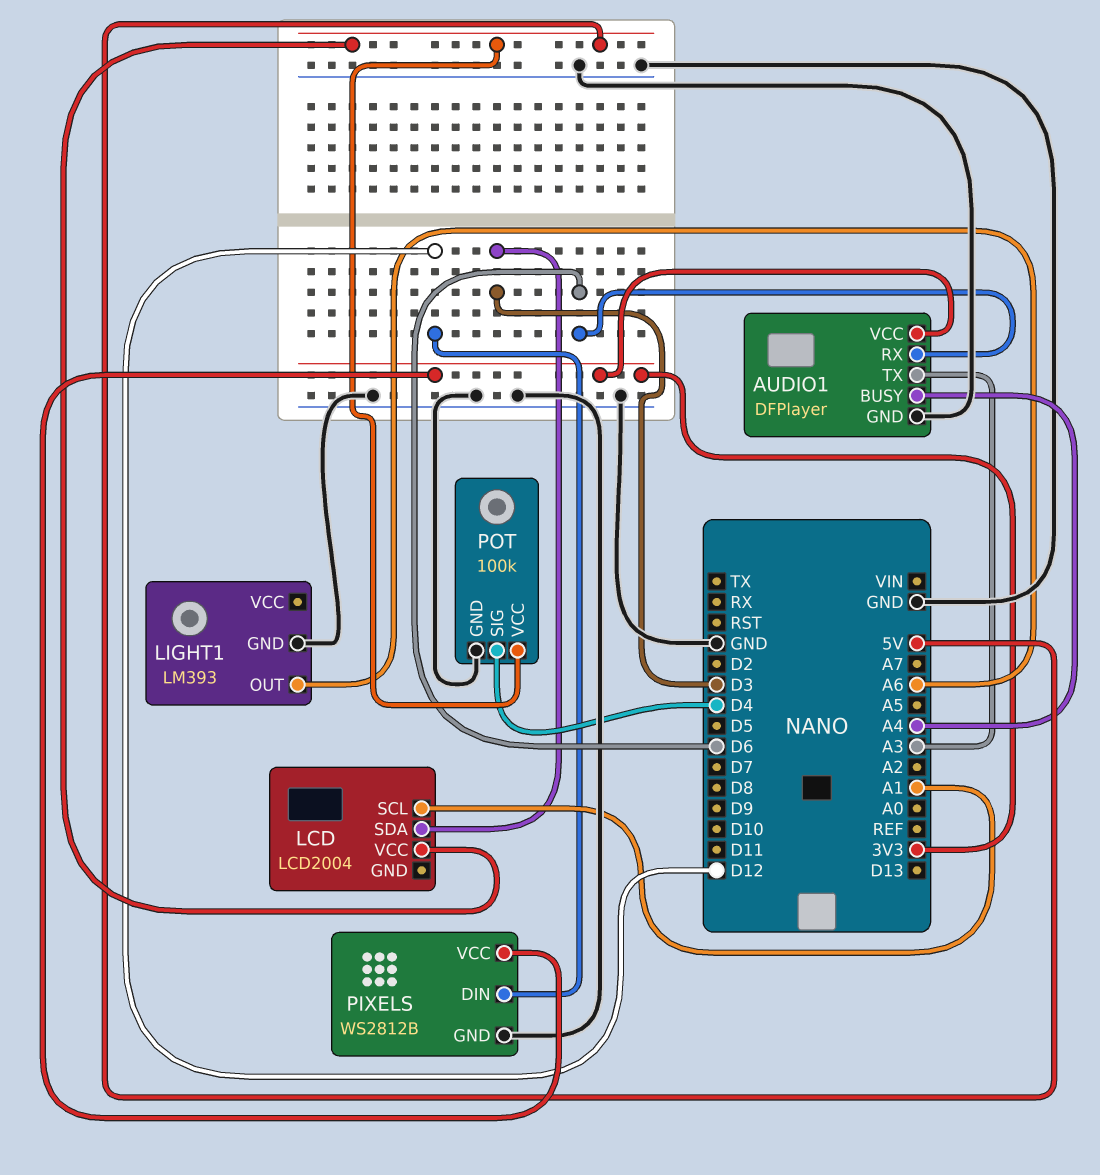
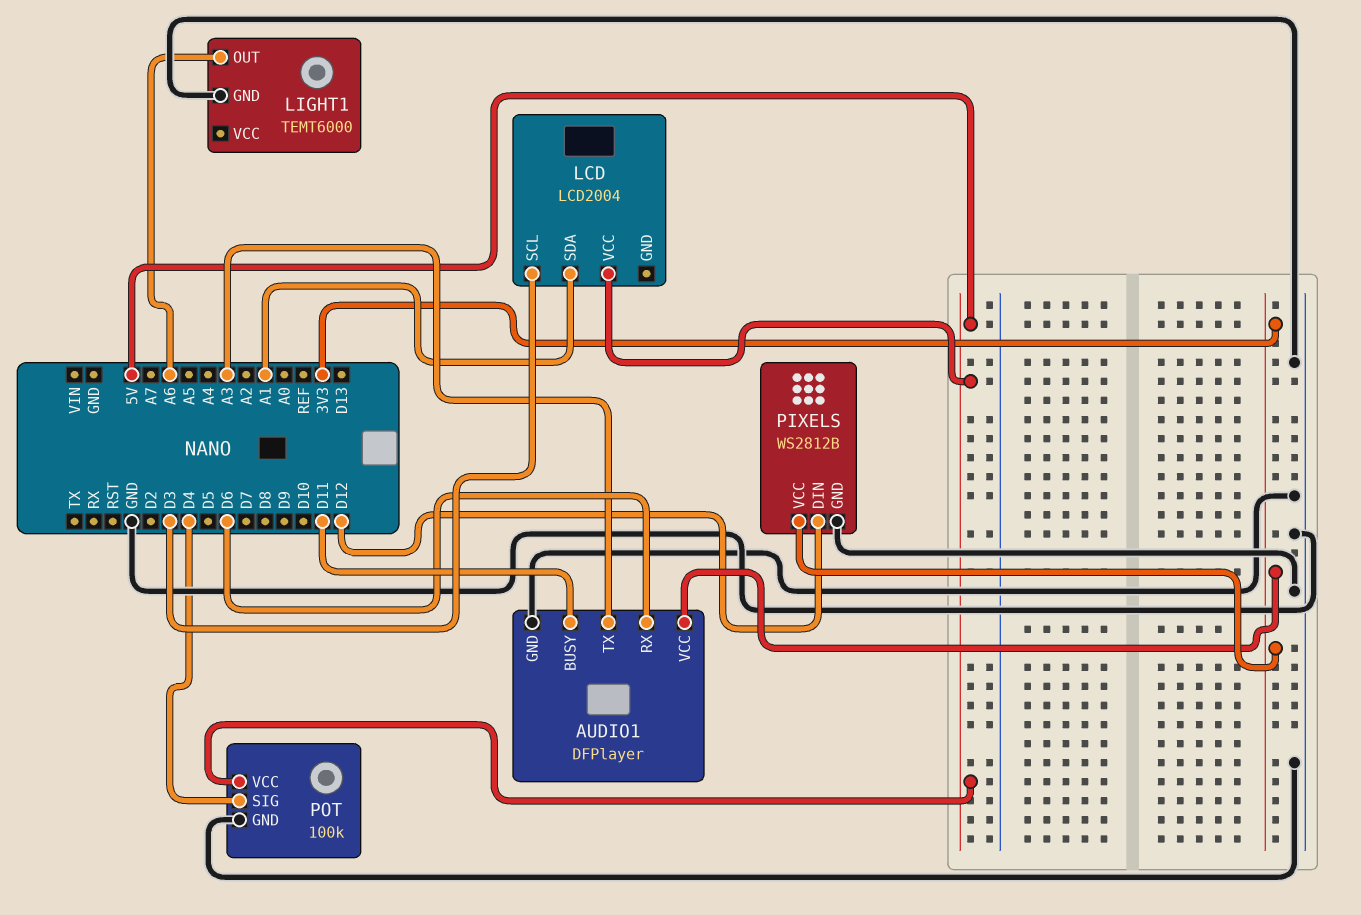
AUDIO1 pin BUSY: A4 -> D11
LCD pin SCL: A1 -> D3
LCD pin SDA: D3 -> A1
LIGHT1: LM393 -> TEMT6000

